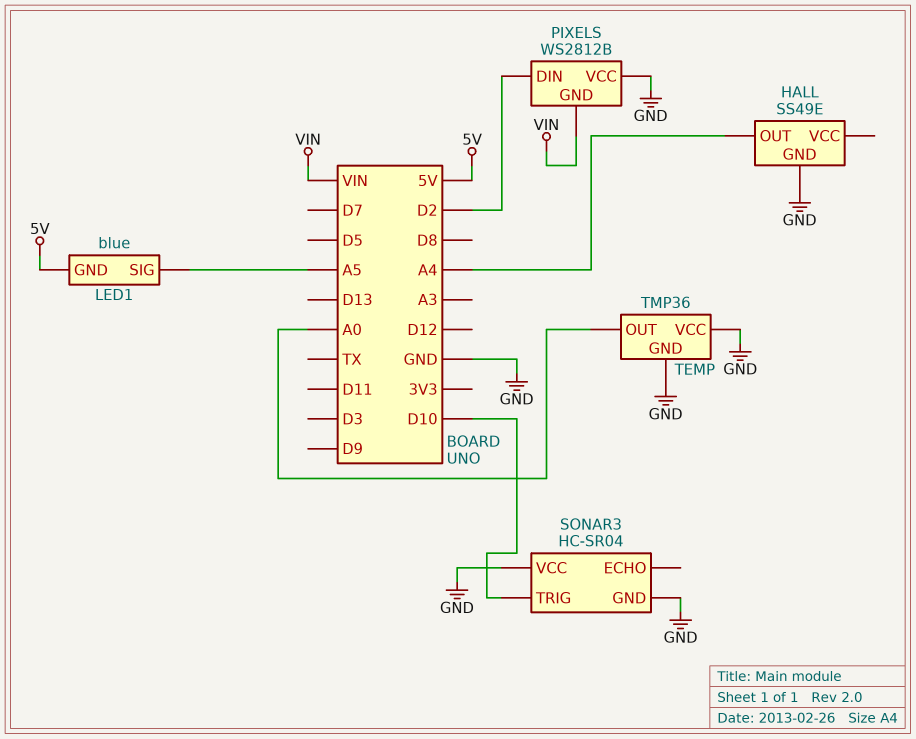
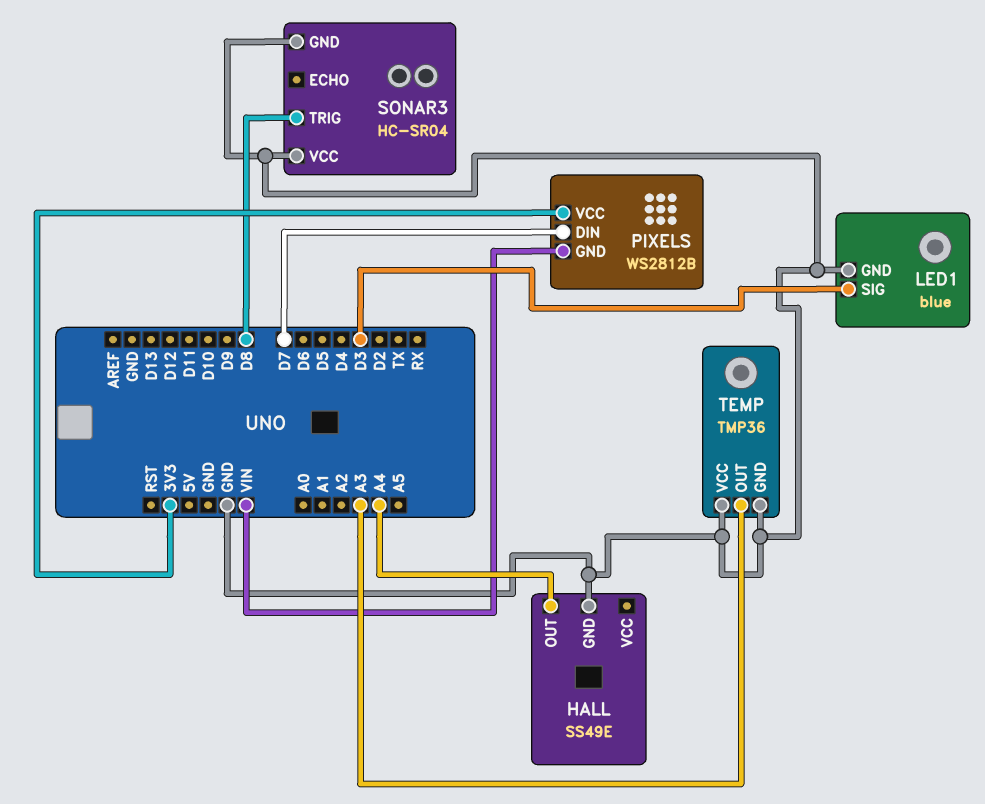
LED1 pin GND: 5V -> GND
LED1 pin SIG: A5 -> D3
PIXELS pin DIN: D2 -> D7
PIXELS pin VCC: GND -> 3V3
SONAR3 pin TRIG: D10 -> D8
TEMP pin OUT: A0 -> A3

